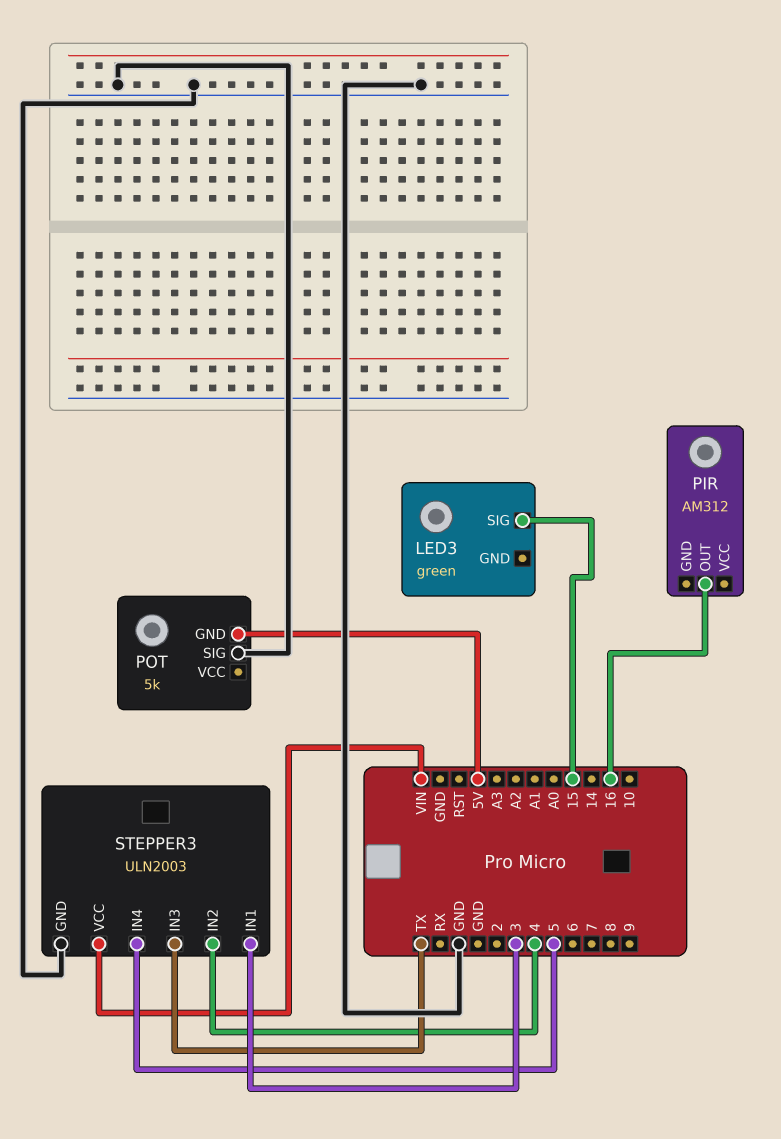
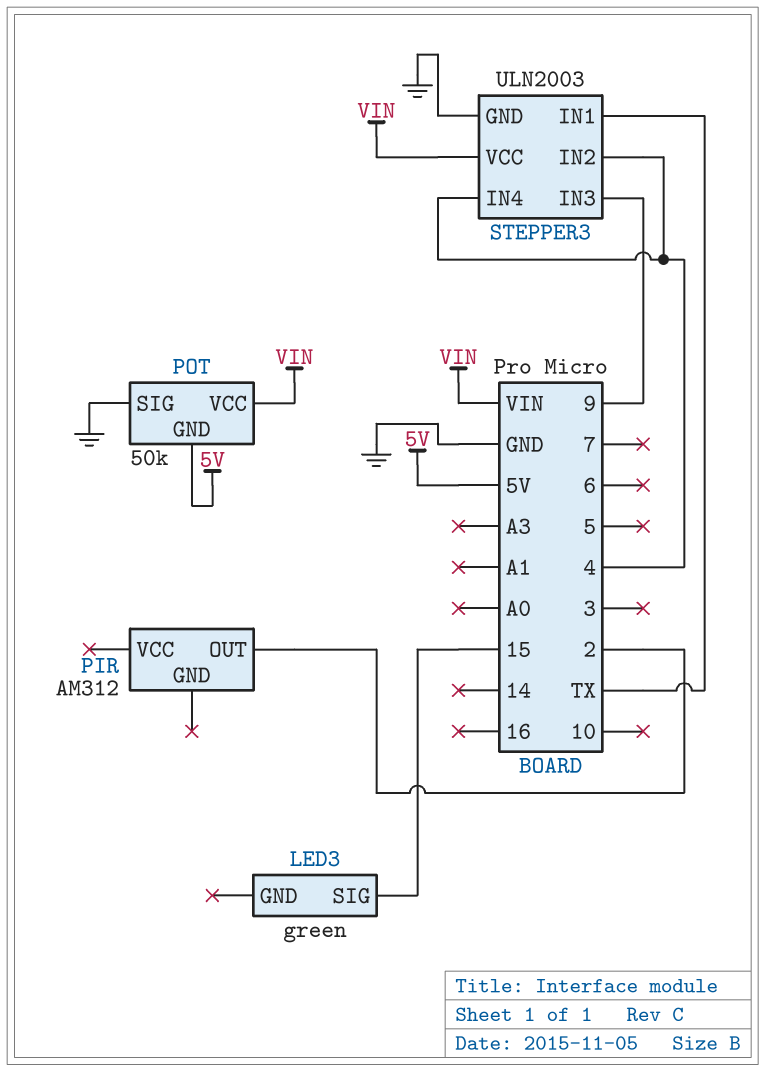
PIR pin OUT: 16 -> 2
POT: 5k -> 50k
POT pin VCC: none -> VIN
STEPPER3 pin IN1: 3 -> TX
STEPPER3 pin IN3: TX -> 9
STEPPER3 pin IN4: 5 -> 4

